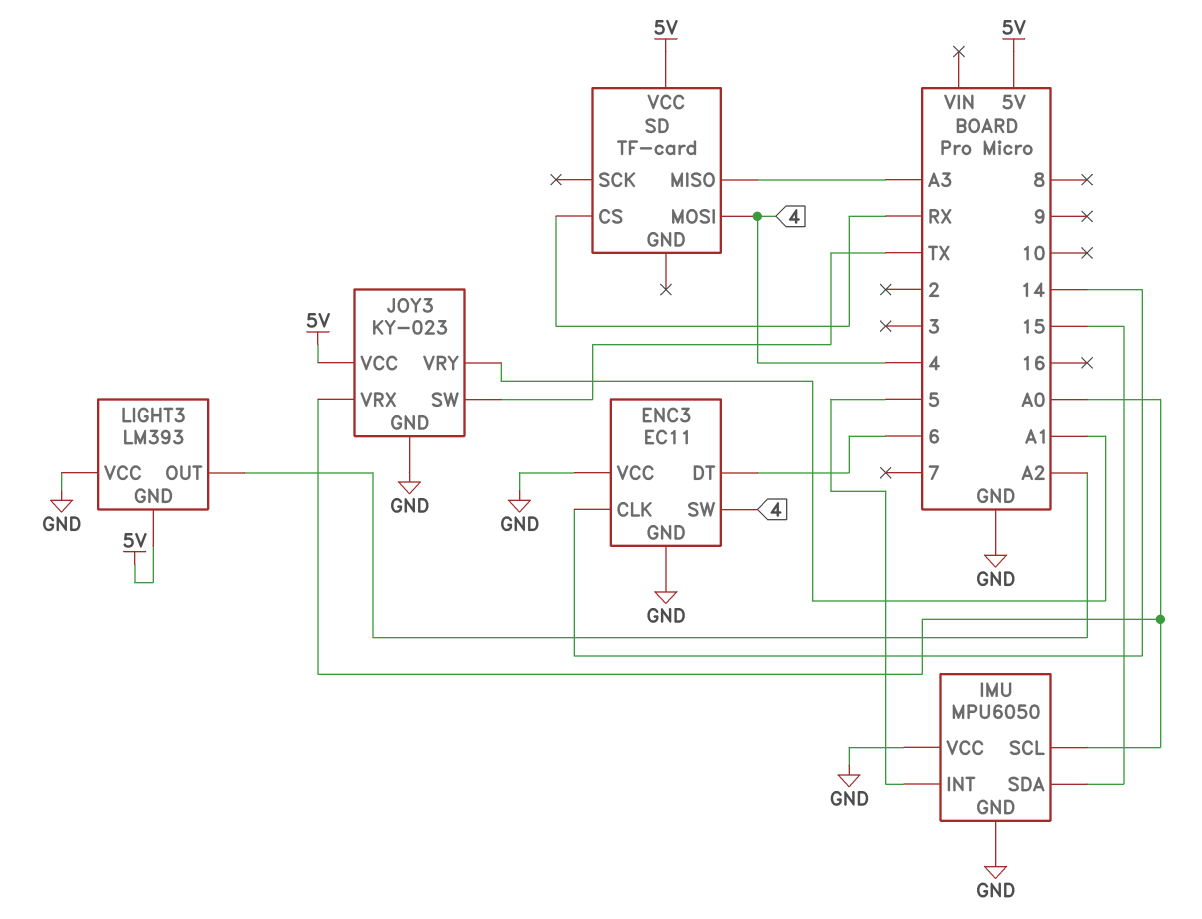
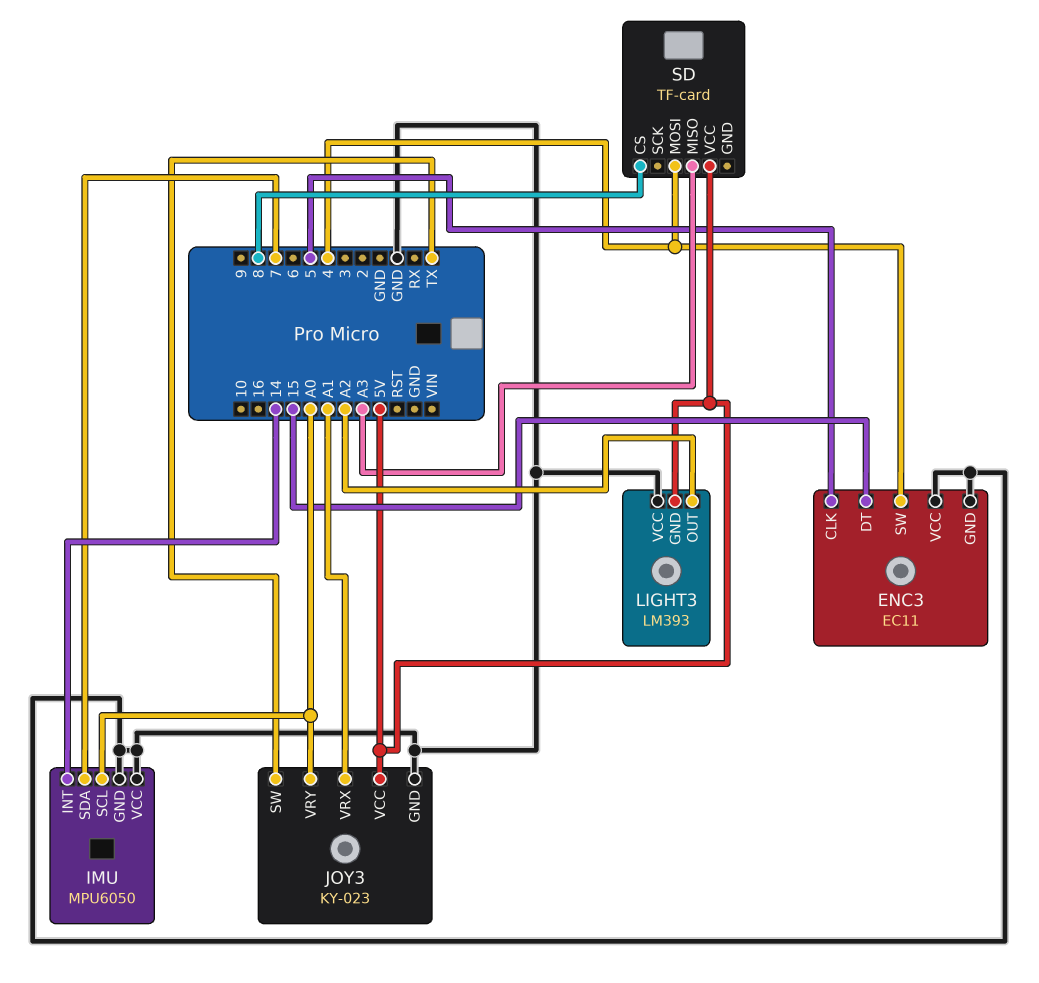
ENC3 pin CLK: 14 -> 5
ENC3 pin DT: 6 -> 15
IMU pin INT: 5 -> 14
IMU pin SDA: 15 -> 7
JOY3 pin VRX: A0 -> A1
JOY3 pin VRY: A1 -> A0
SD pin CS: RX -> 8

